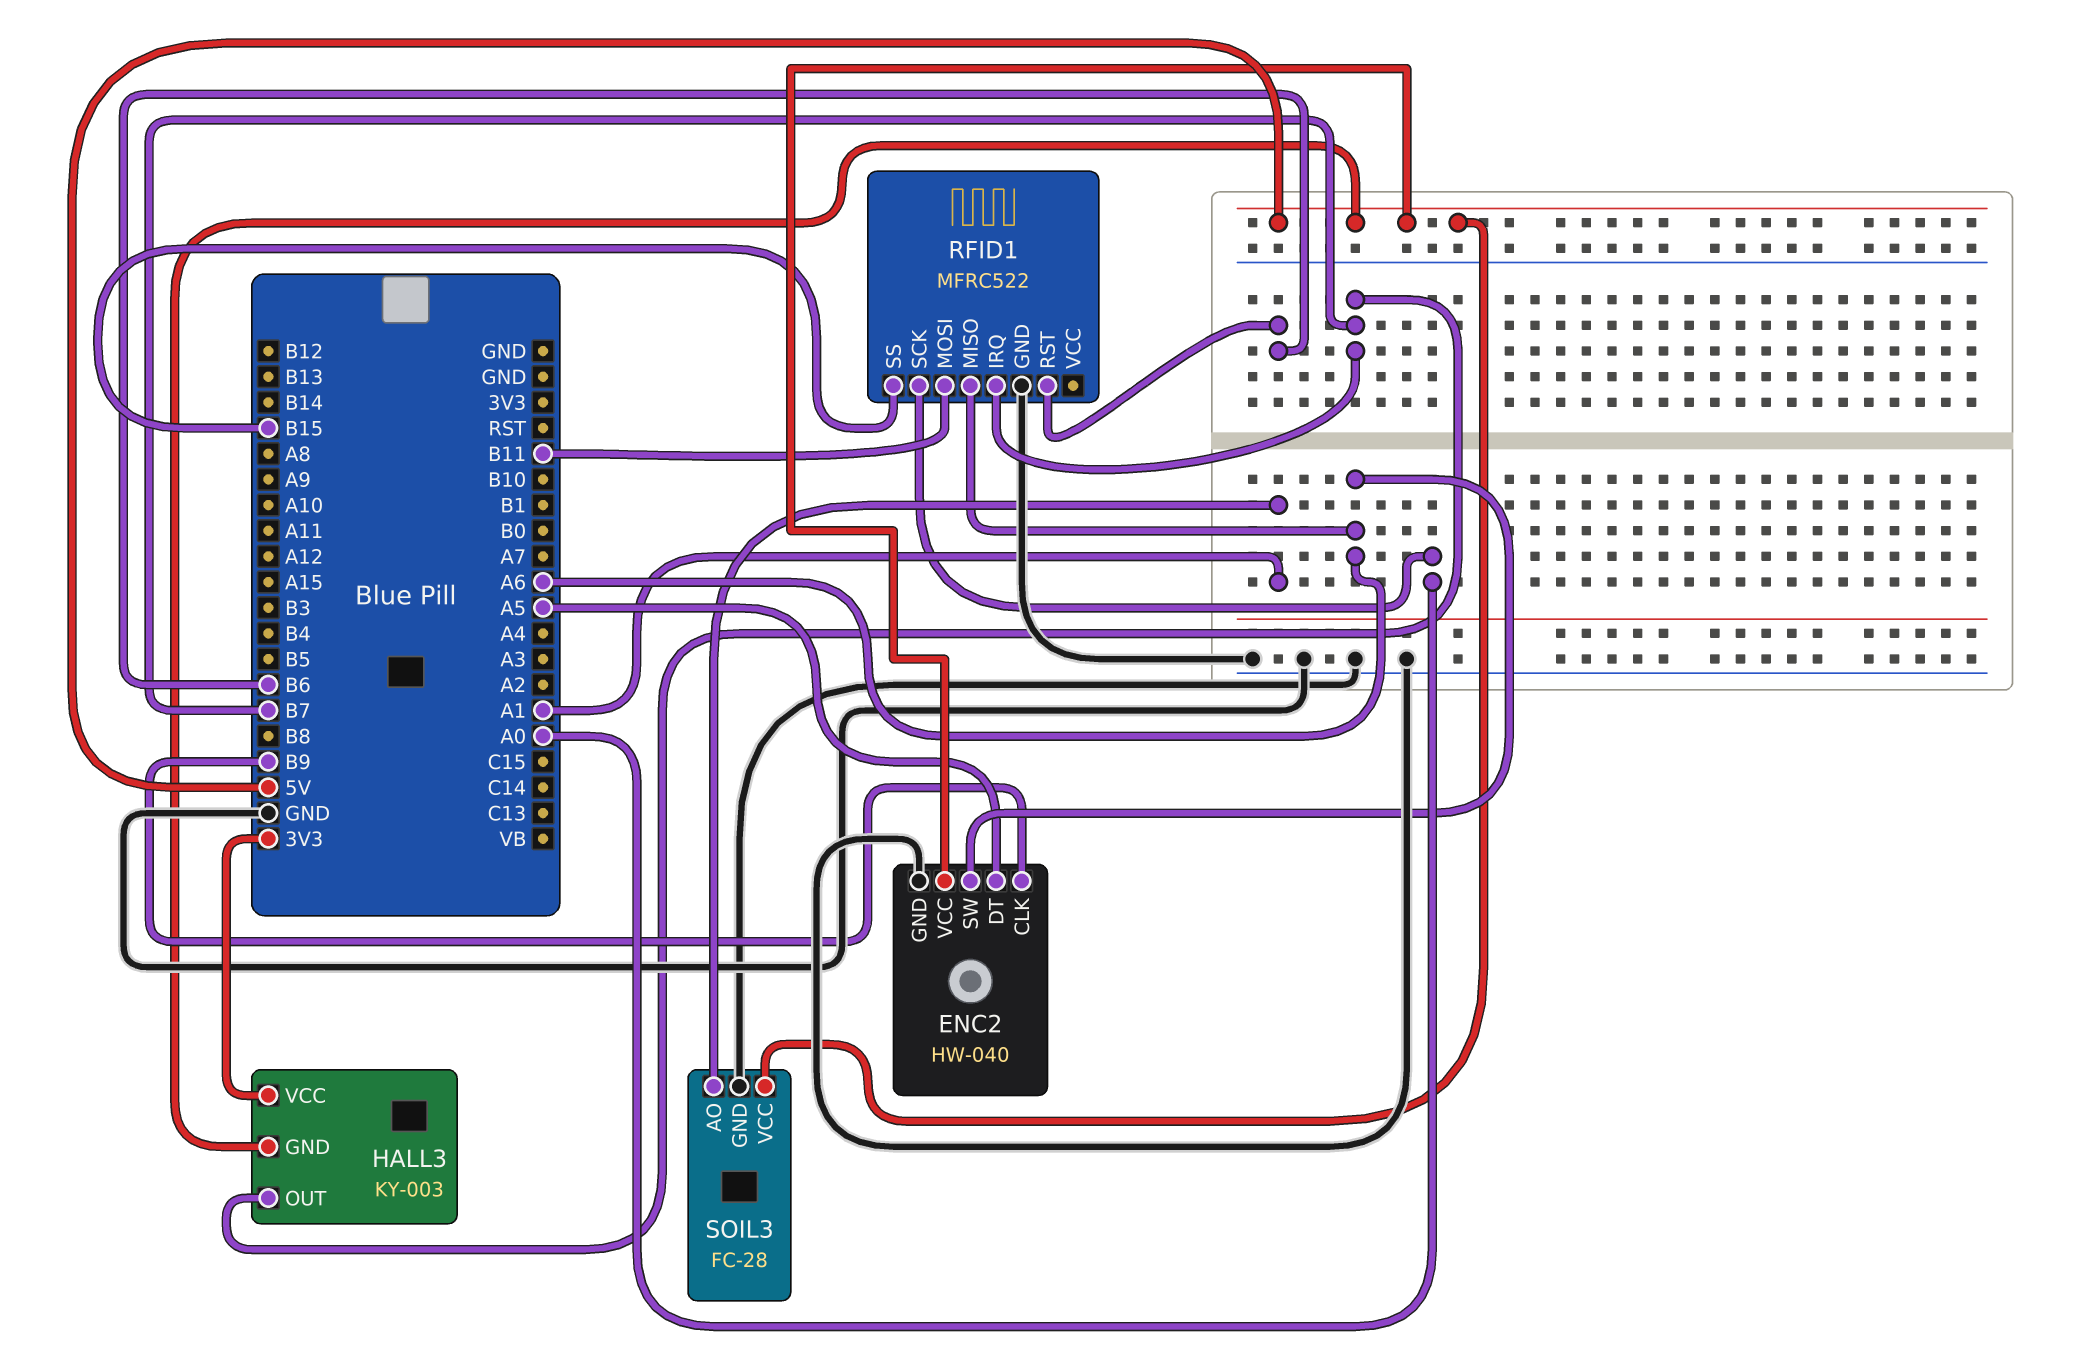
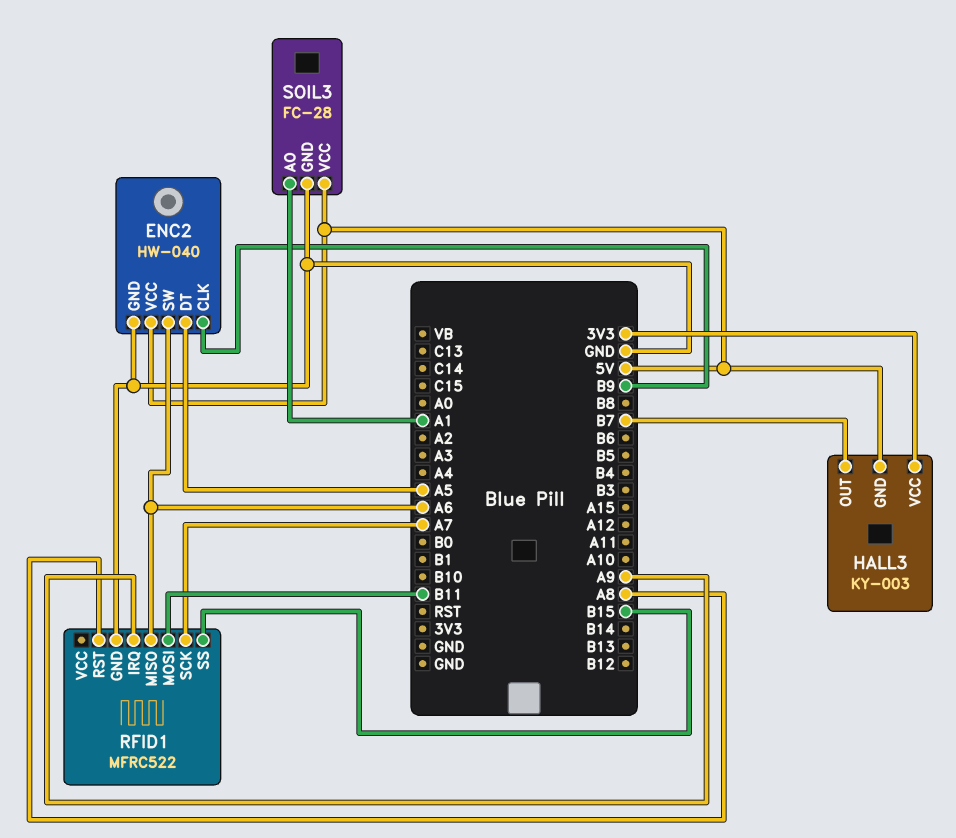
RFID1 pin IRQ: B7 -> A9
RFID1 pin RST: B6 -> A8
RFID1 pin SCK: A0 -> A7

